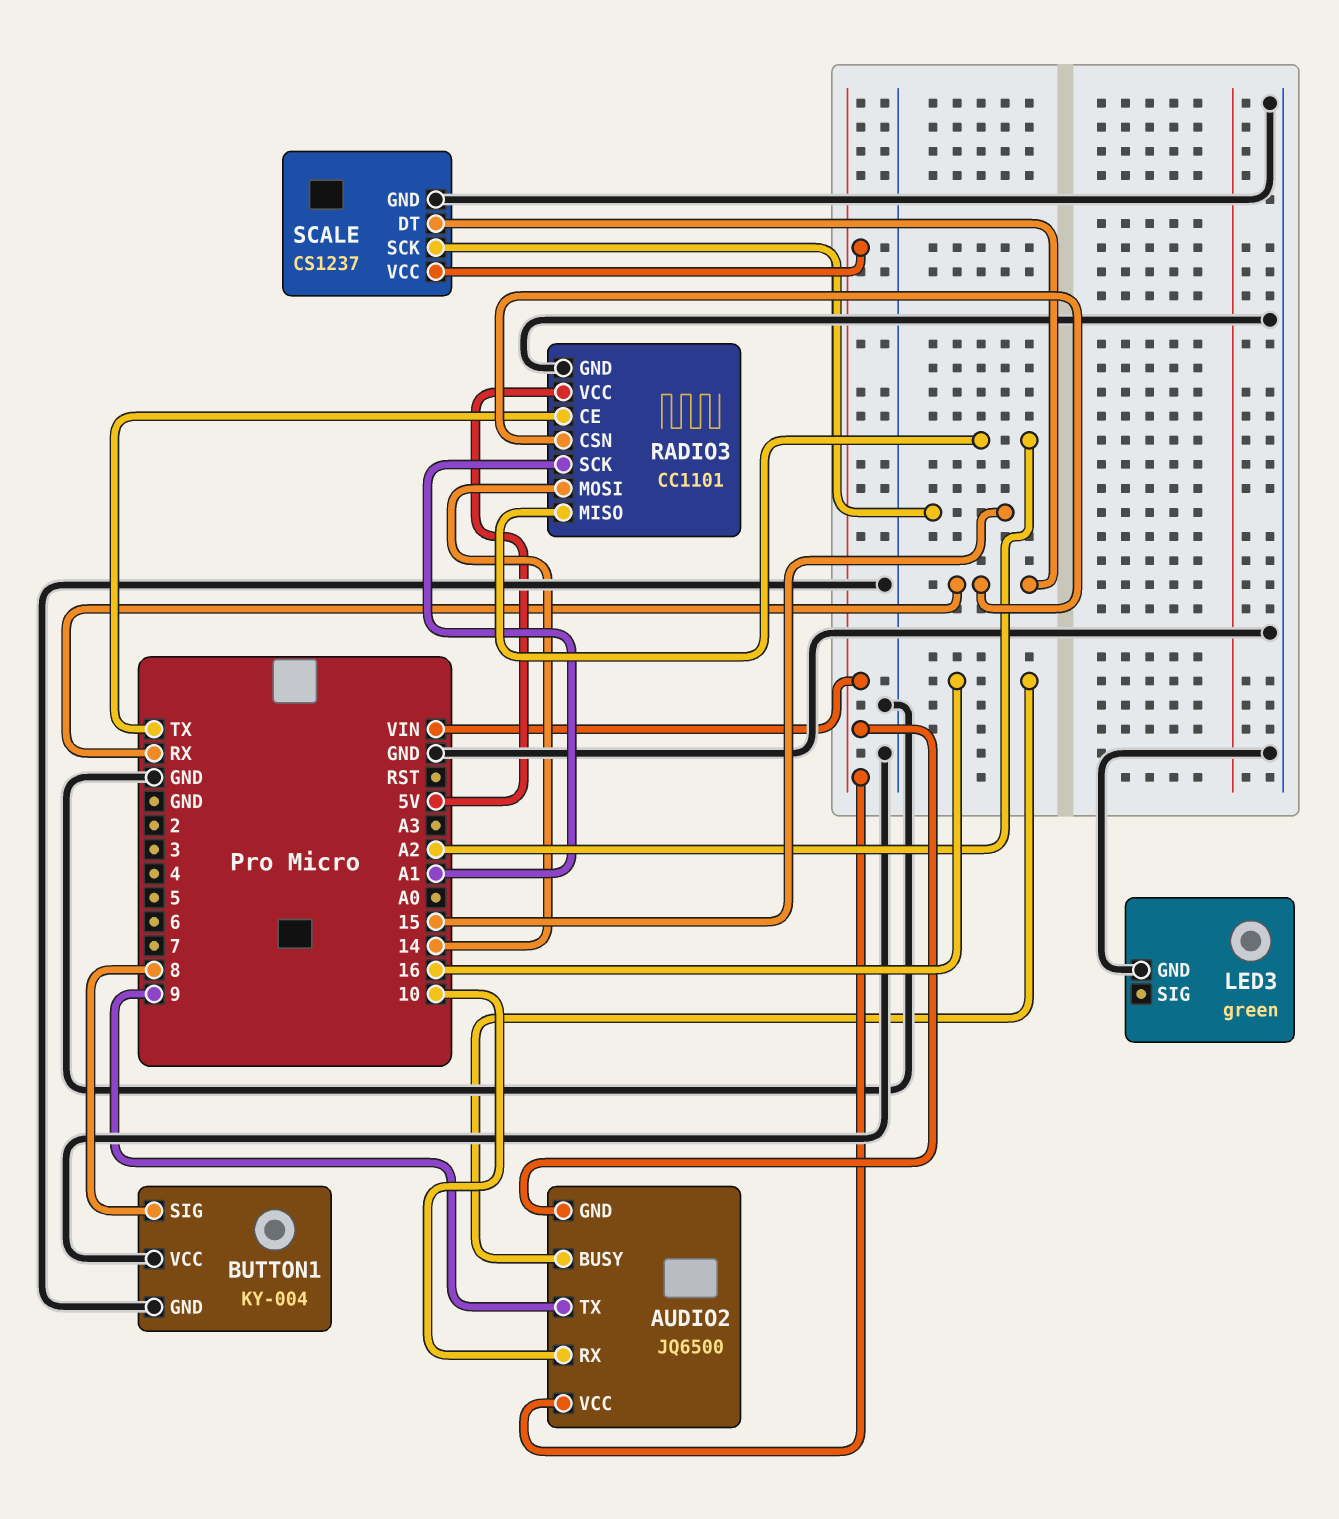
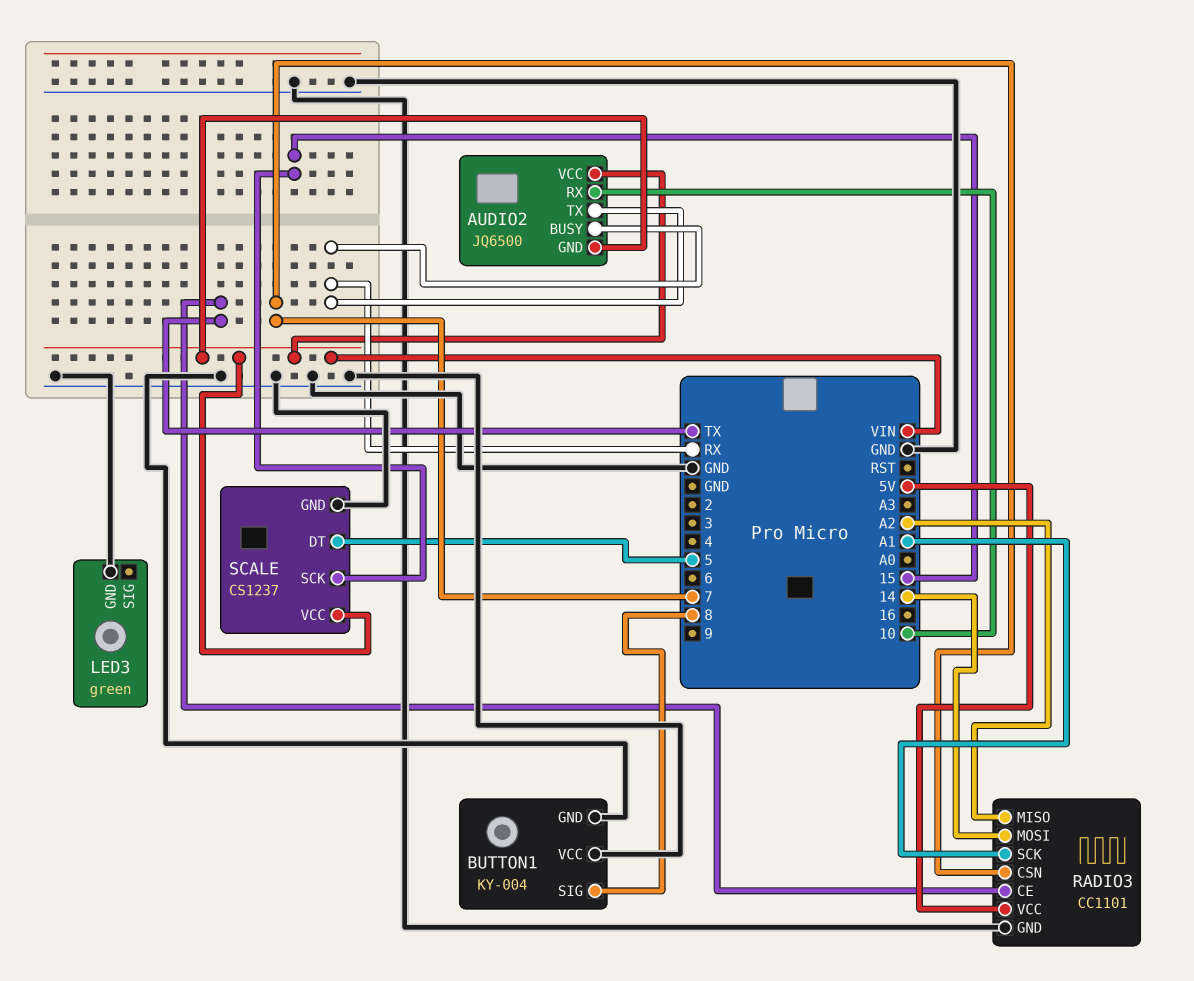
AUDIO2 pin BUSY: 16 -> RX
AUDIO2 pin TX: 9 -> RX
RADIO3 pin CSN: RX -> 7
SCALE pin DT: RX -> 5

